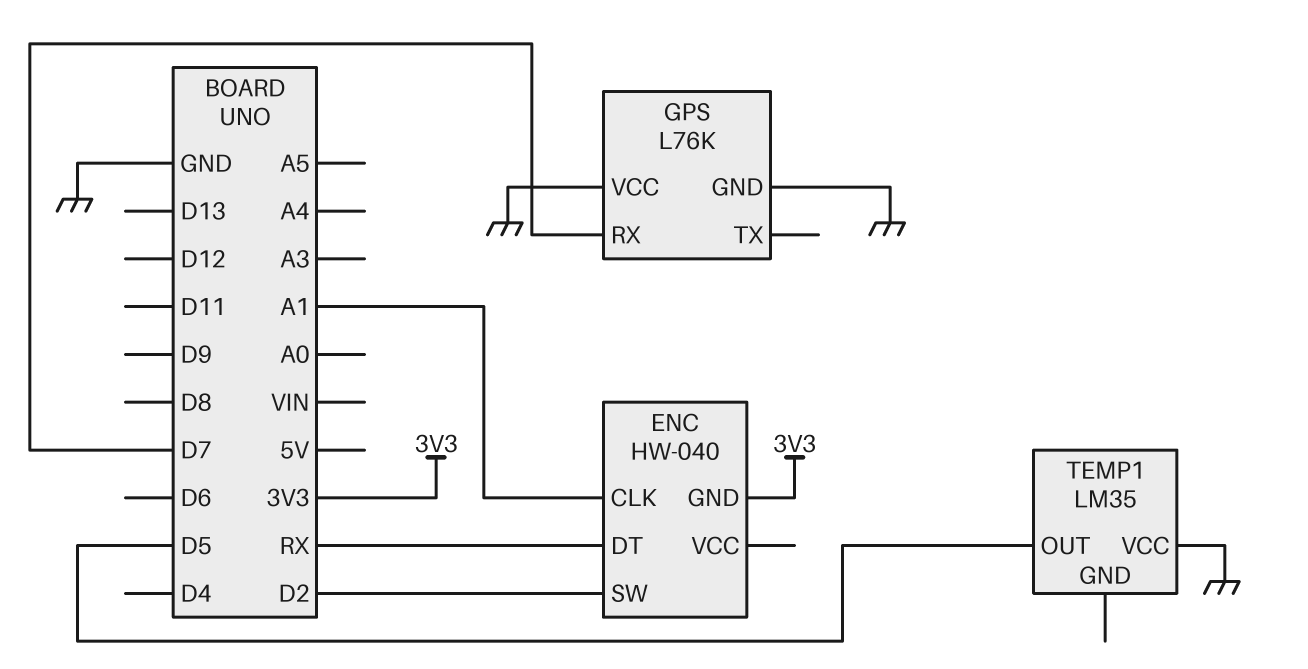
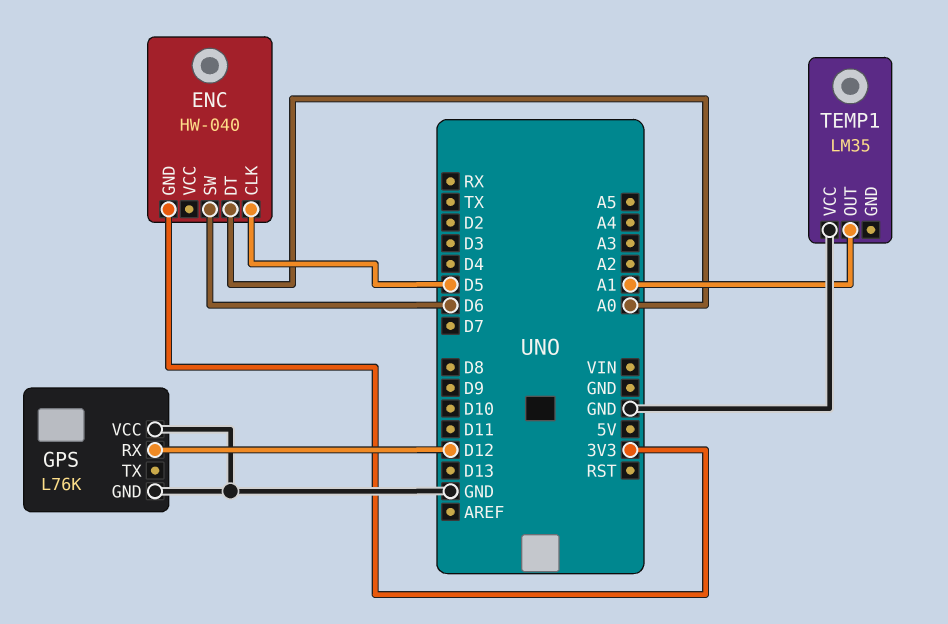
ENC pin CLK: A1 -> D5
ENC pin DT: RX -> A0
ENC pin SW: D2 -> D6
GPS pin RX: D7 -> D12
TEMP1 pin OUT: D5 -> A1

